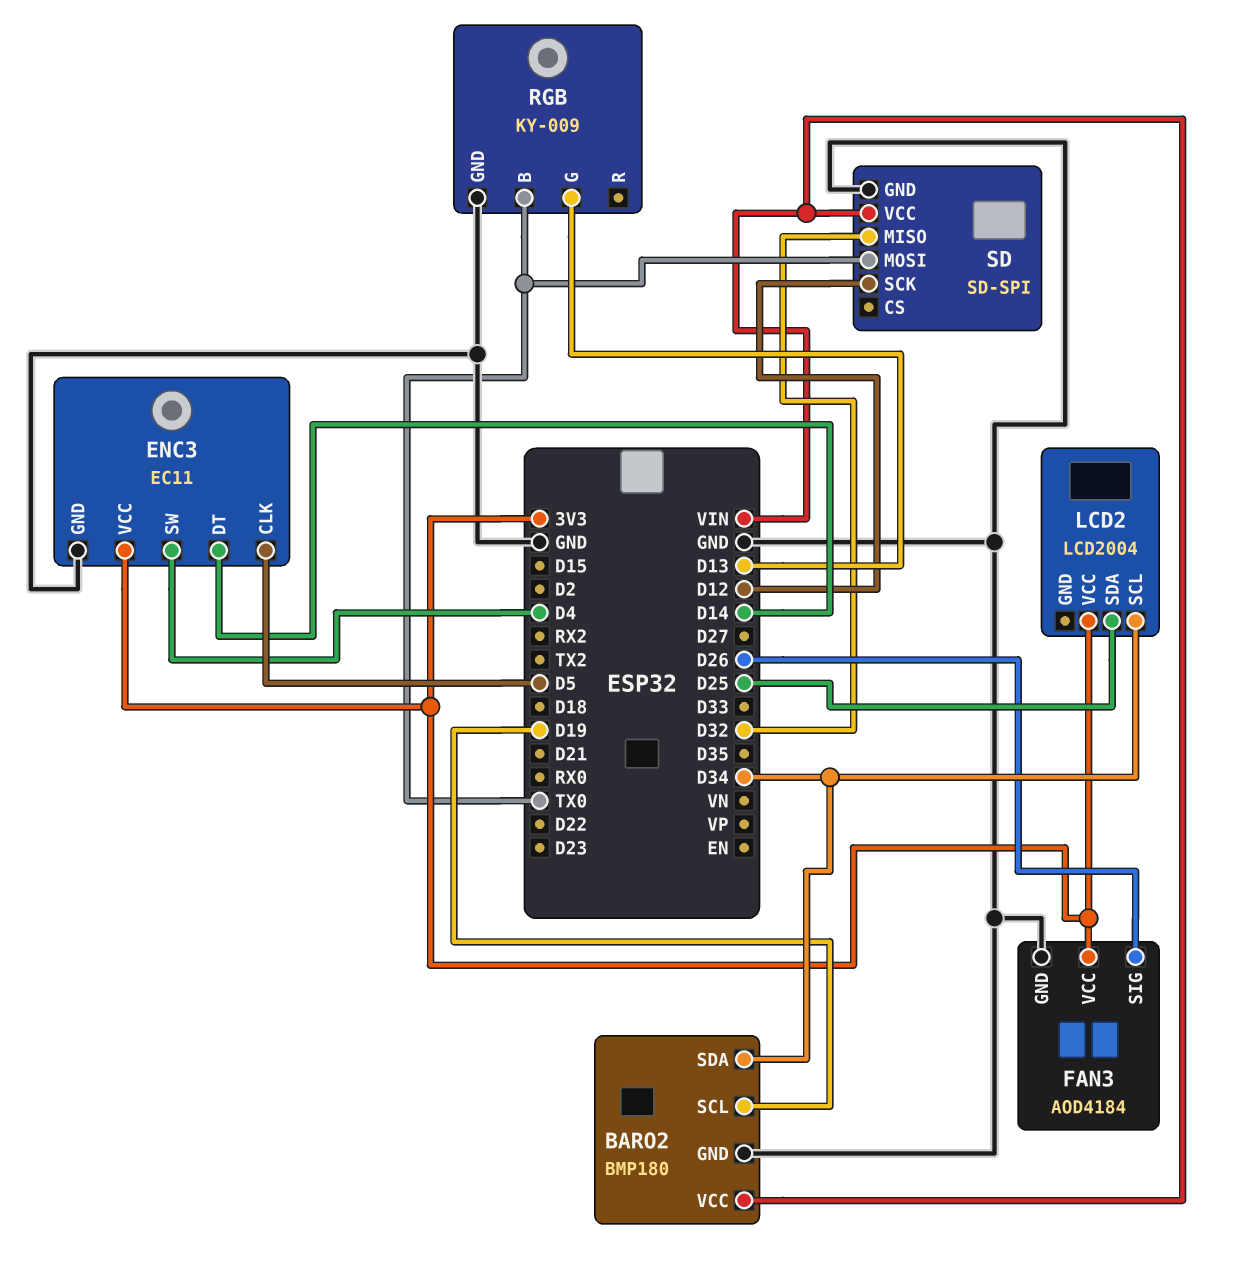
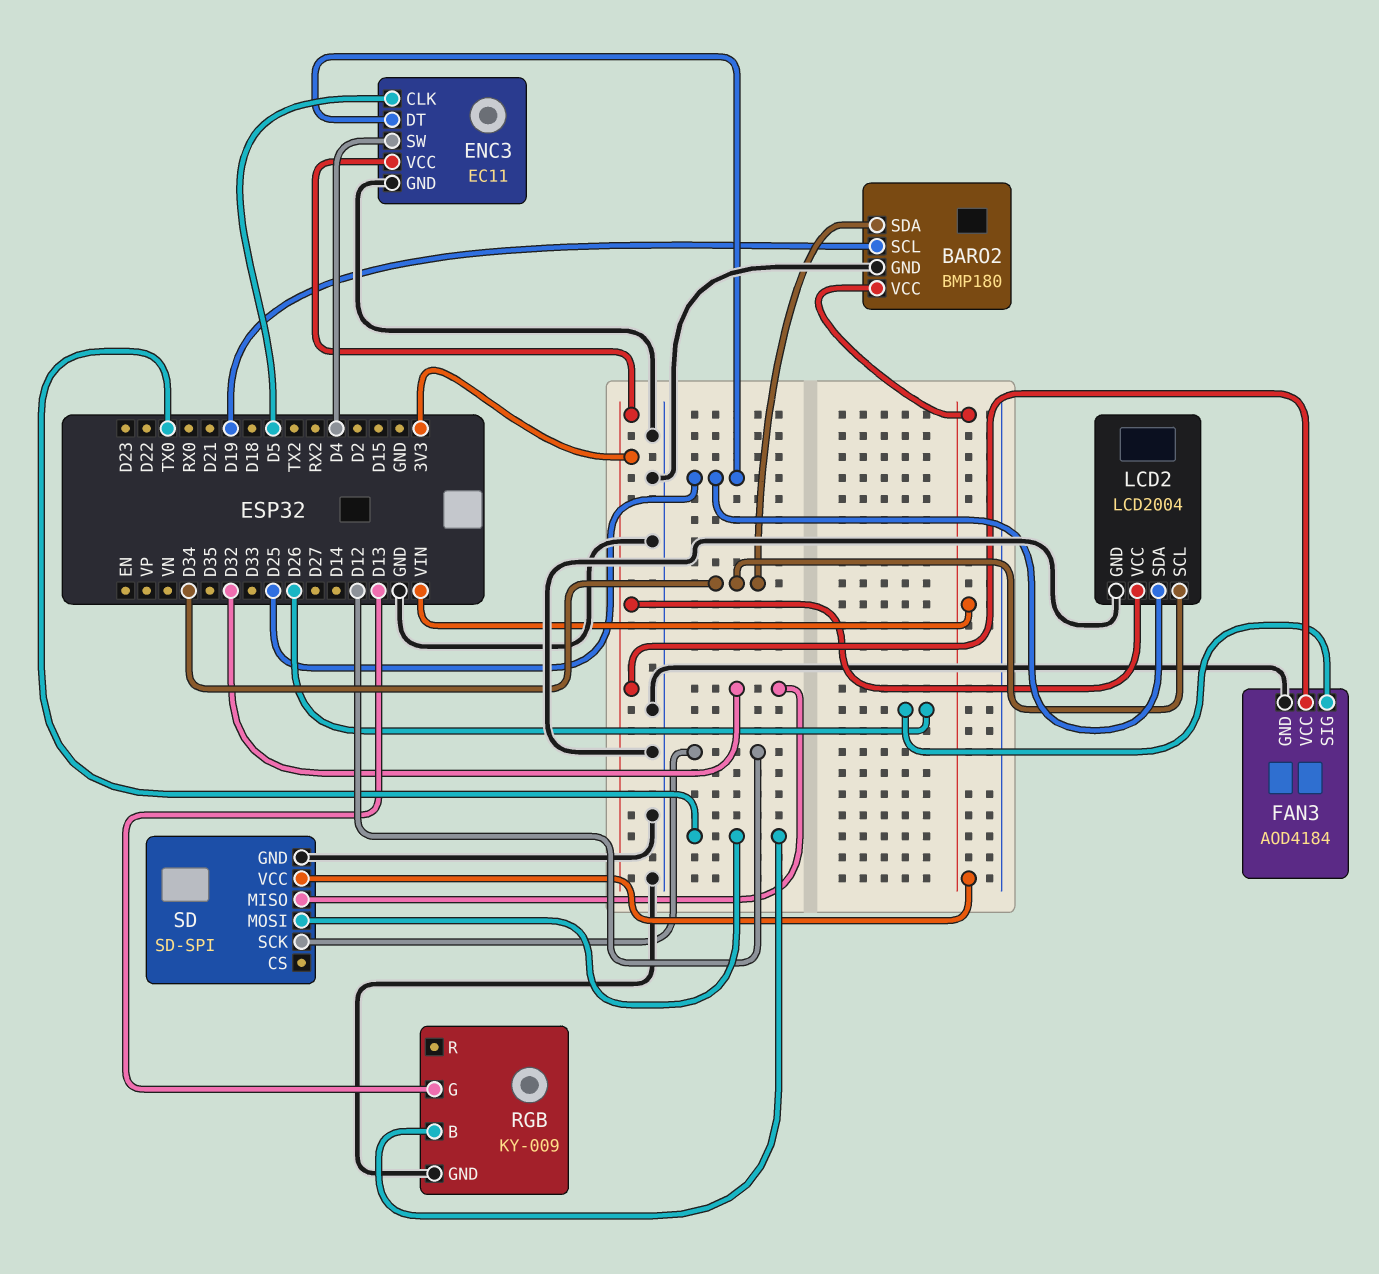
ENC3 pin DT: D14 -> D25
LCD2 pin GND: none -> GND

